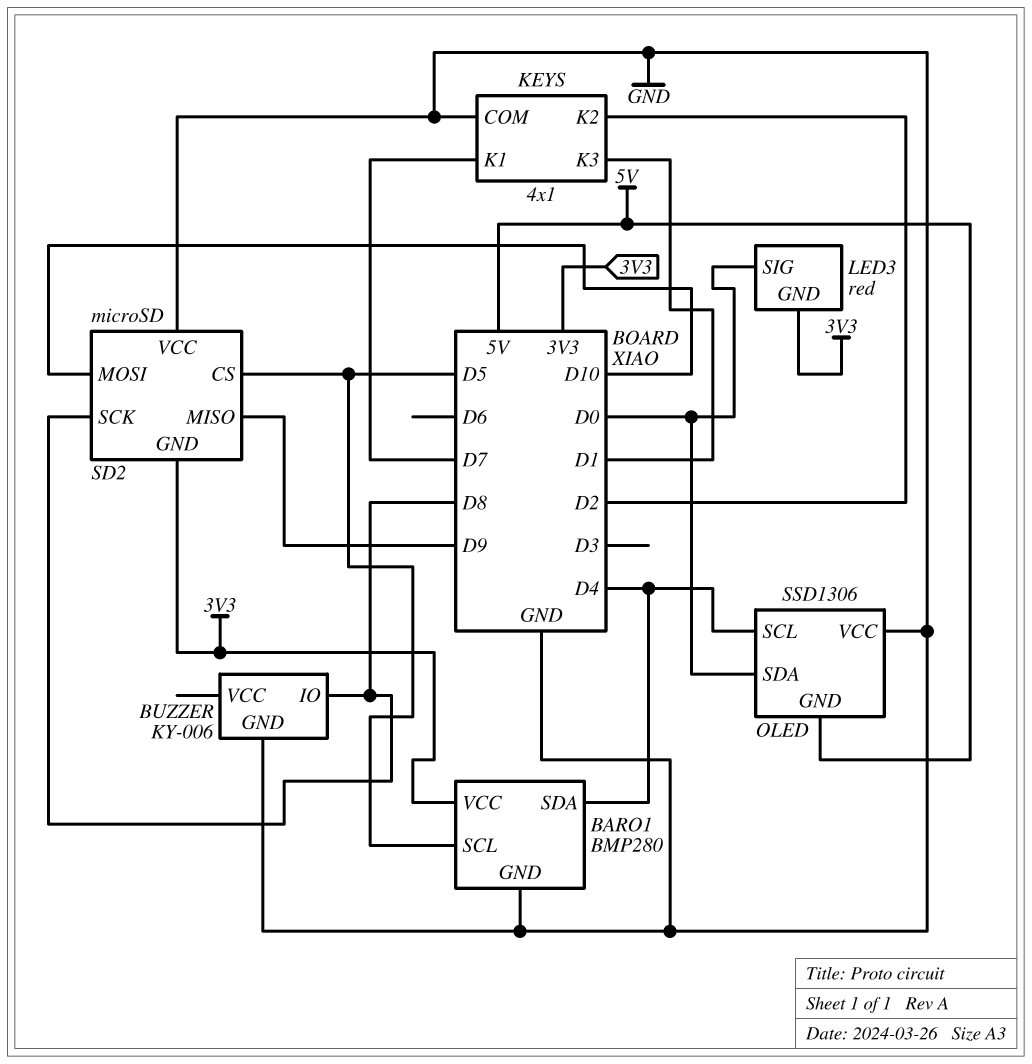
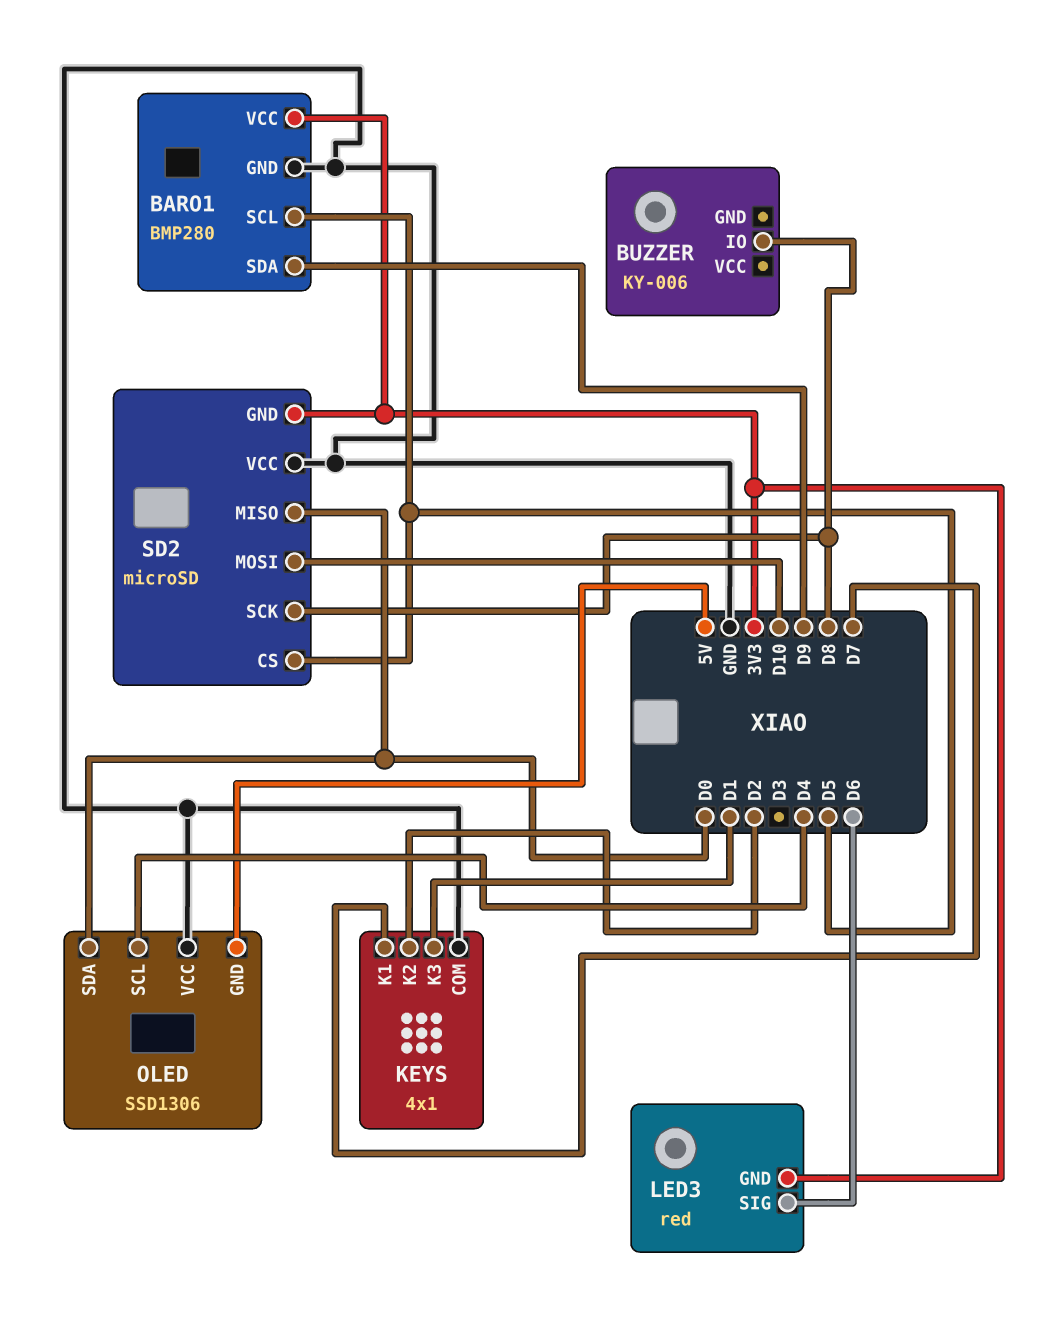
BARO1 pin SDA: D4 -> D9
BUZZER pin GND: GND -> none
LED3 pin SIG: D0 -> D6
SD2 pin MISO: D9 -> D0

